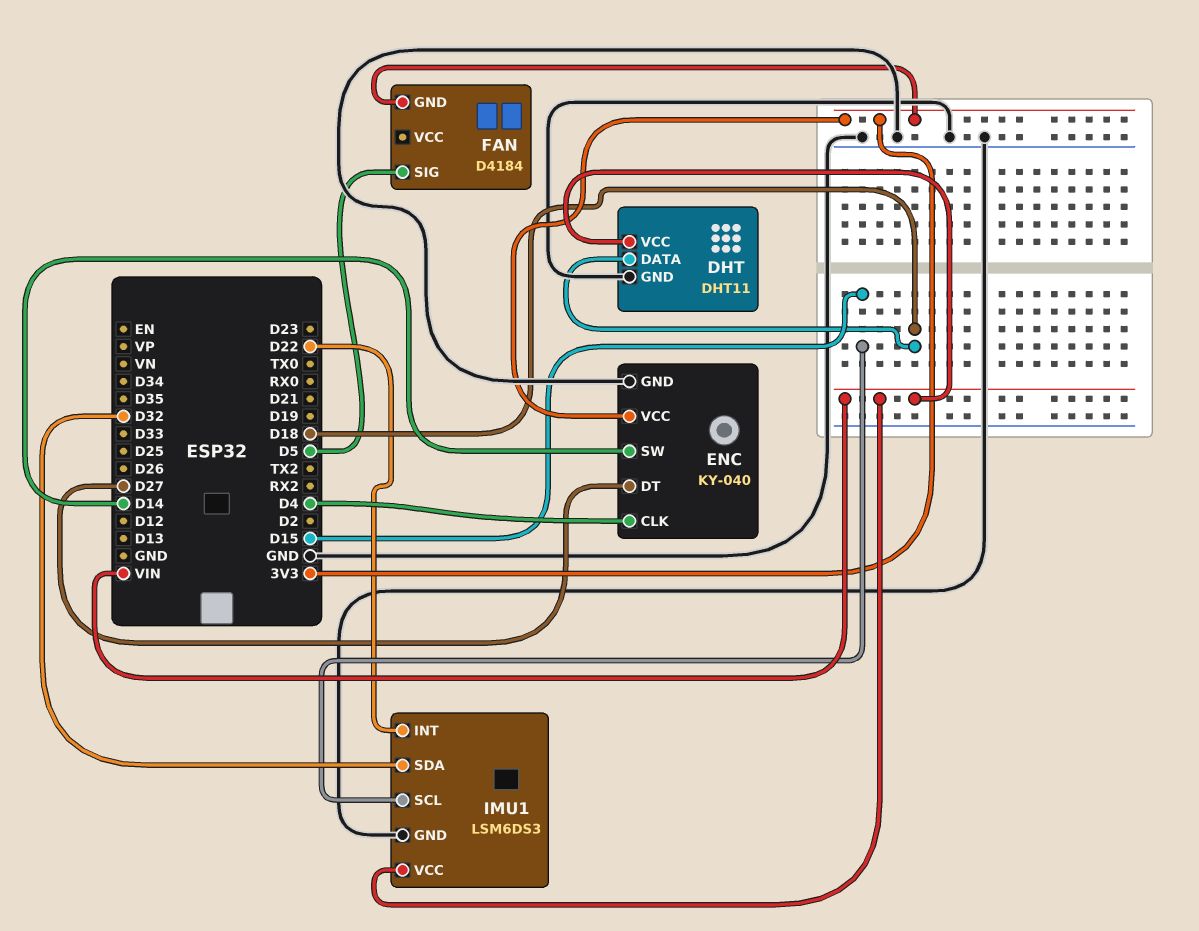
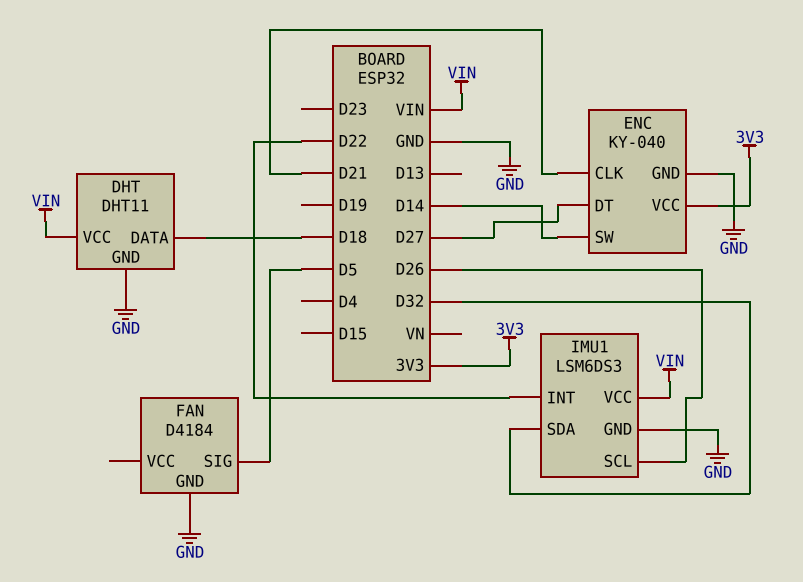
ENC pin CLK: D4 -> D21
FAN pin GND: 3V3 -> GND
IMU1 pin SCL: D15 -> D26

